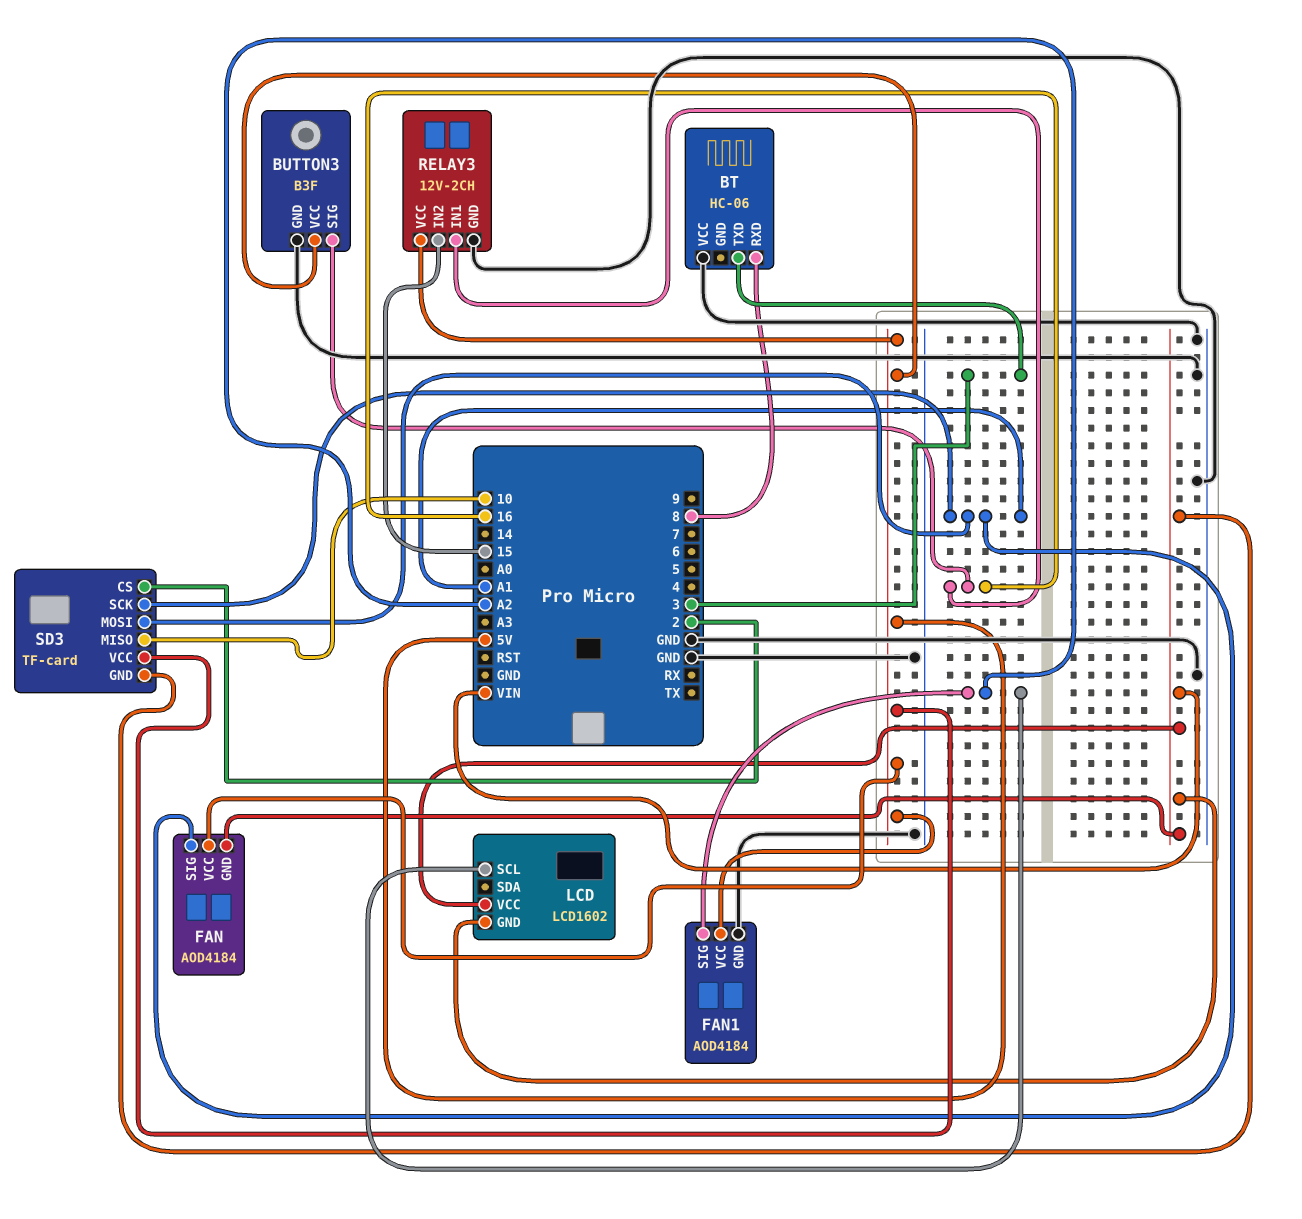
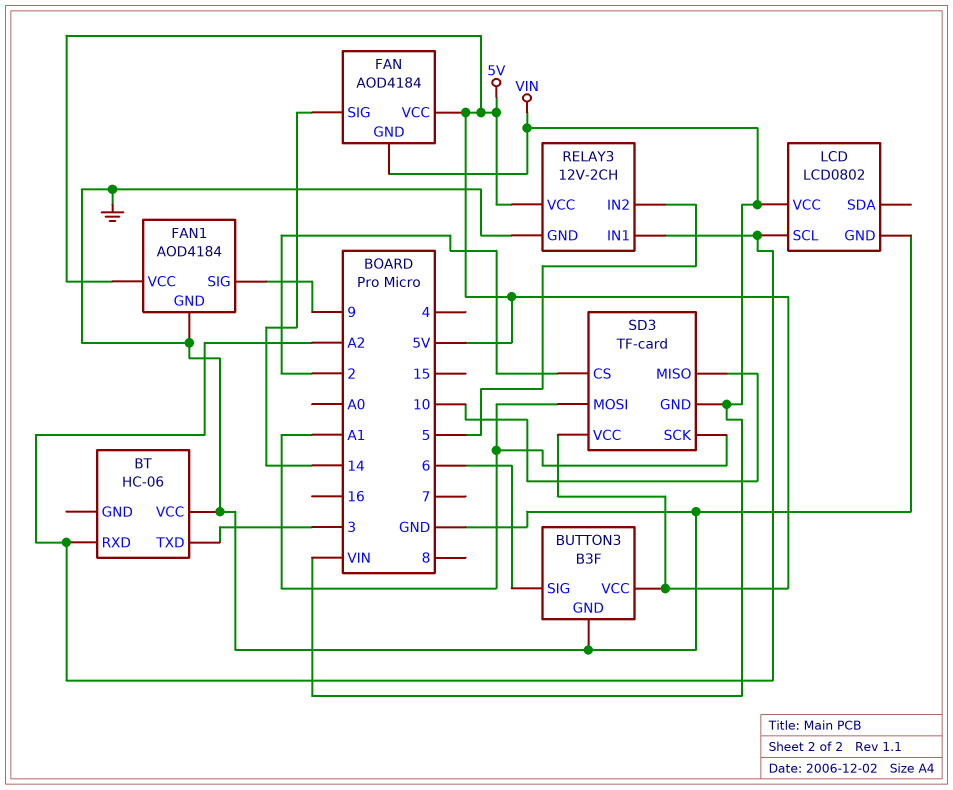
BT pin RXD: 8 -> A2
BUTTON3 pin SIG: 16 -> 6
FAN pin SIG: A1 -> 14
FAN1 pin SIG: A2 -> 9
LCD: LCD1602 -> LCD0802
LCD pin GND: VIN -> GND
RELAY3 pin IN1: 16 -> A2
RELAY3 pin IN2: 15 -> 5

